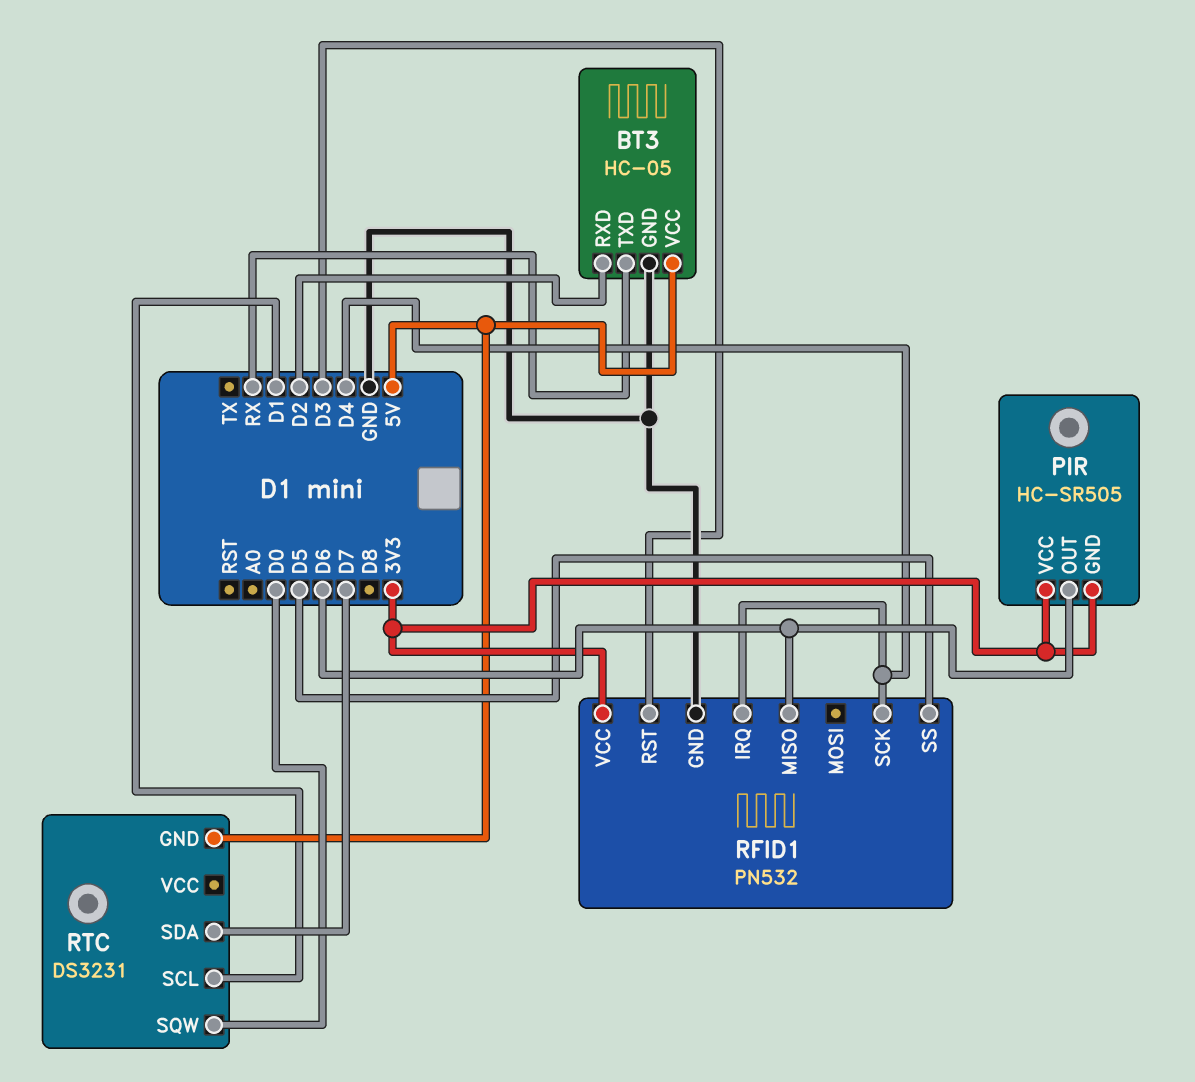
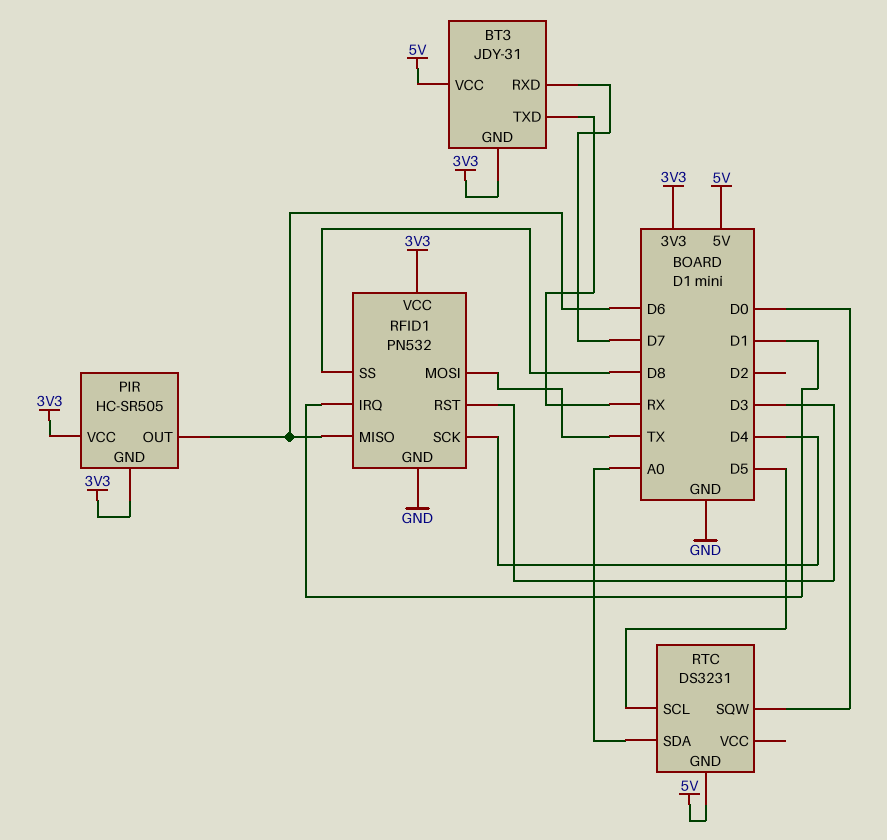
BT3: HC-05 -> JDY-31
BT3 pin GND: GND -> 3V3
BT3 pin RXD: D2 -> D7
RFID1 pin IRQ: D4 -> D1
RFID1 pin MOSI: none -> TX
RFID1 pin SS: D5 -> D8
RTC pin SCL: D1 -> D5
RTC pin SDA: D7 -> A0

